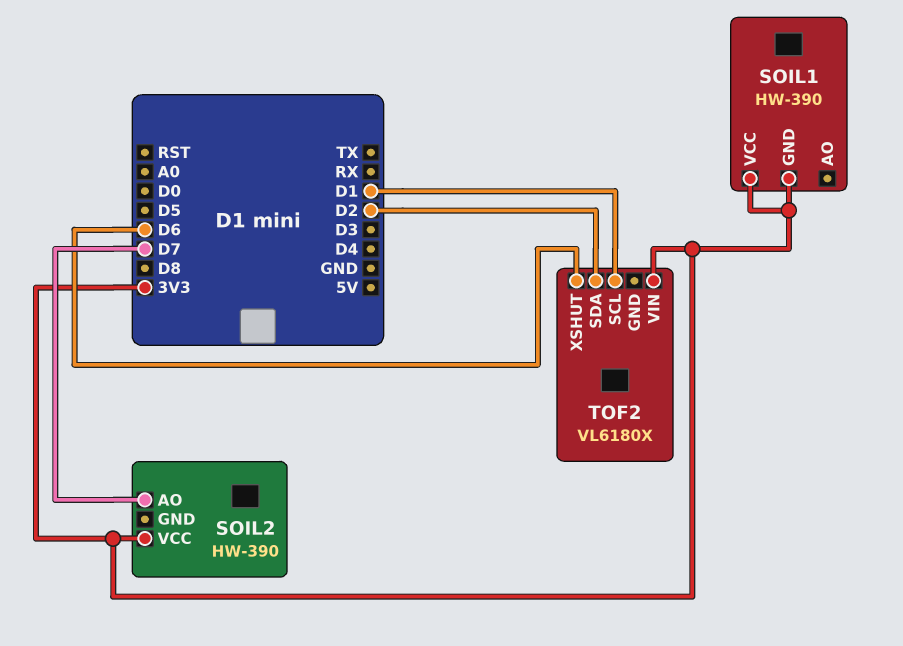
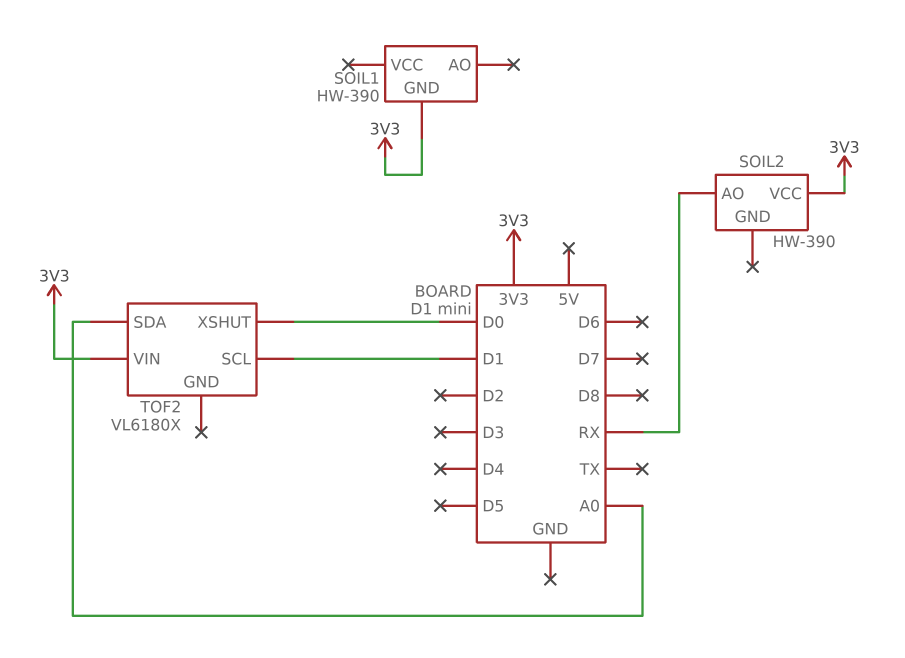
SOIL1 pin VCC: 3V3 -> none
SOIL2 pin AO: D7 -> RX
TOF2 pin SDA: D2 -> A0
TOF2 pin XSHUT: D6 -> D0

